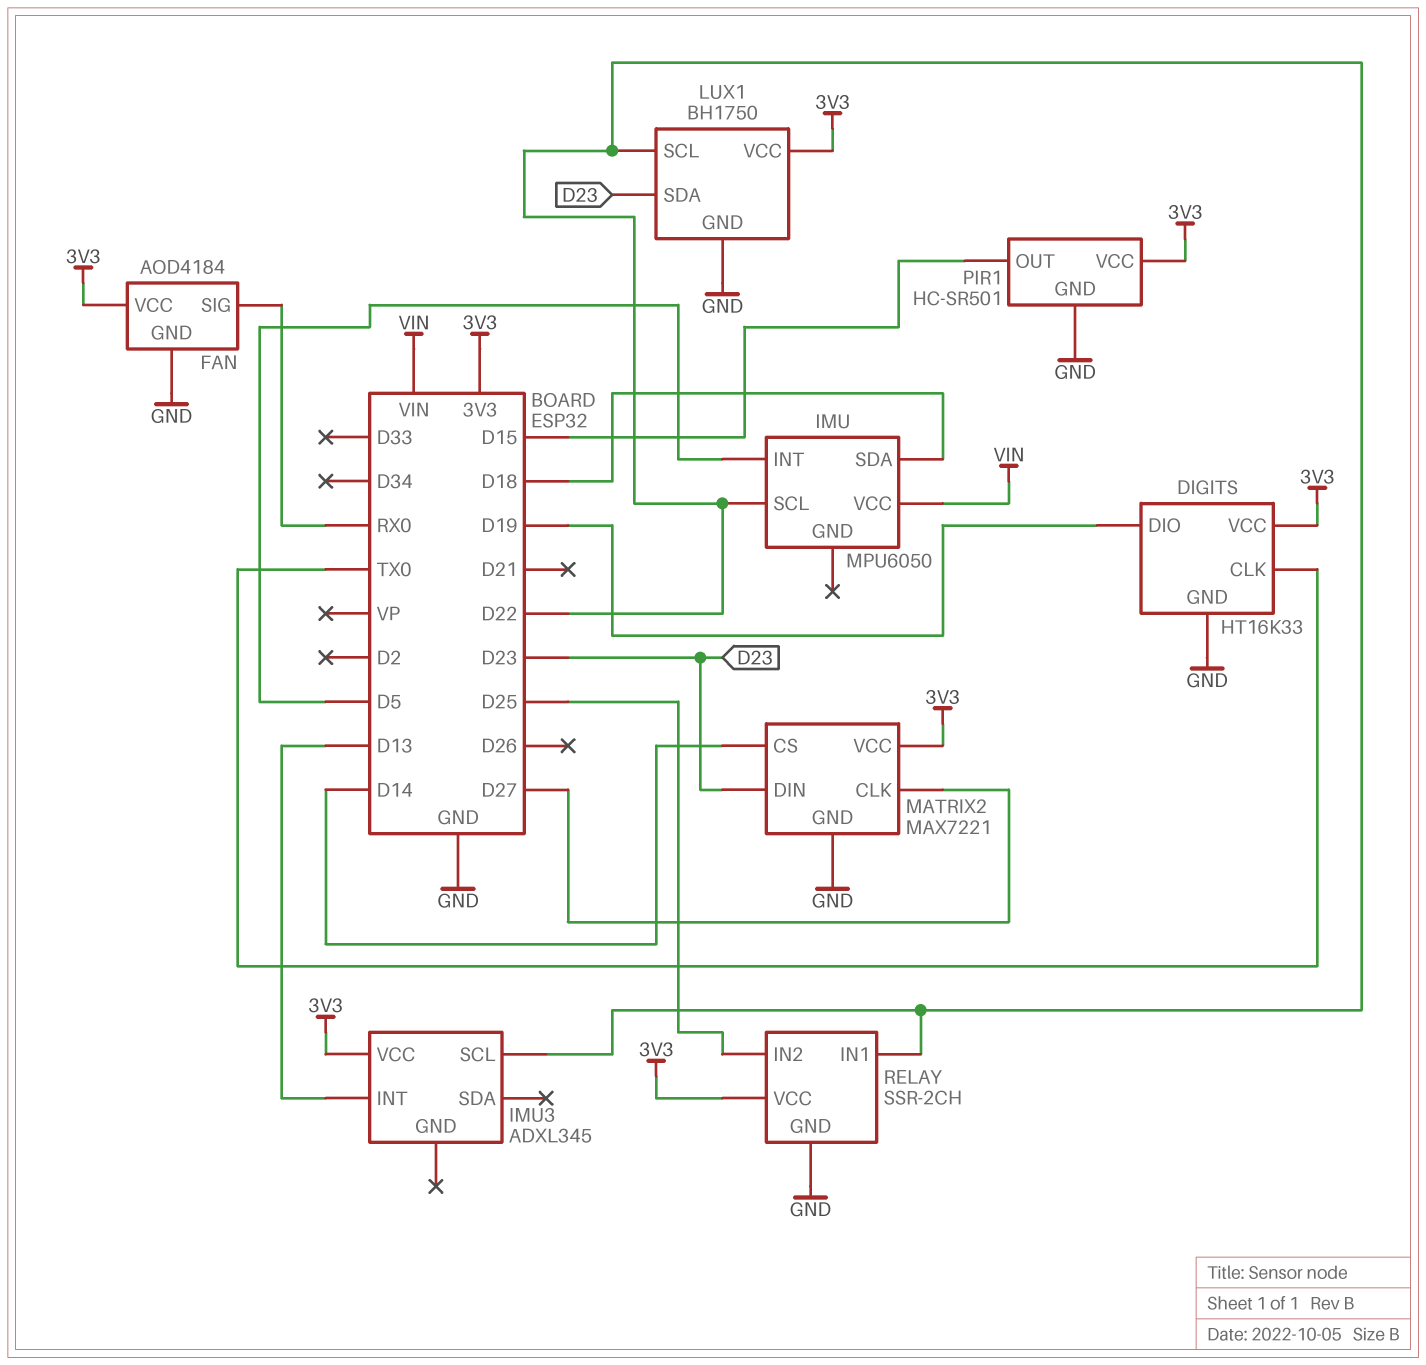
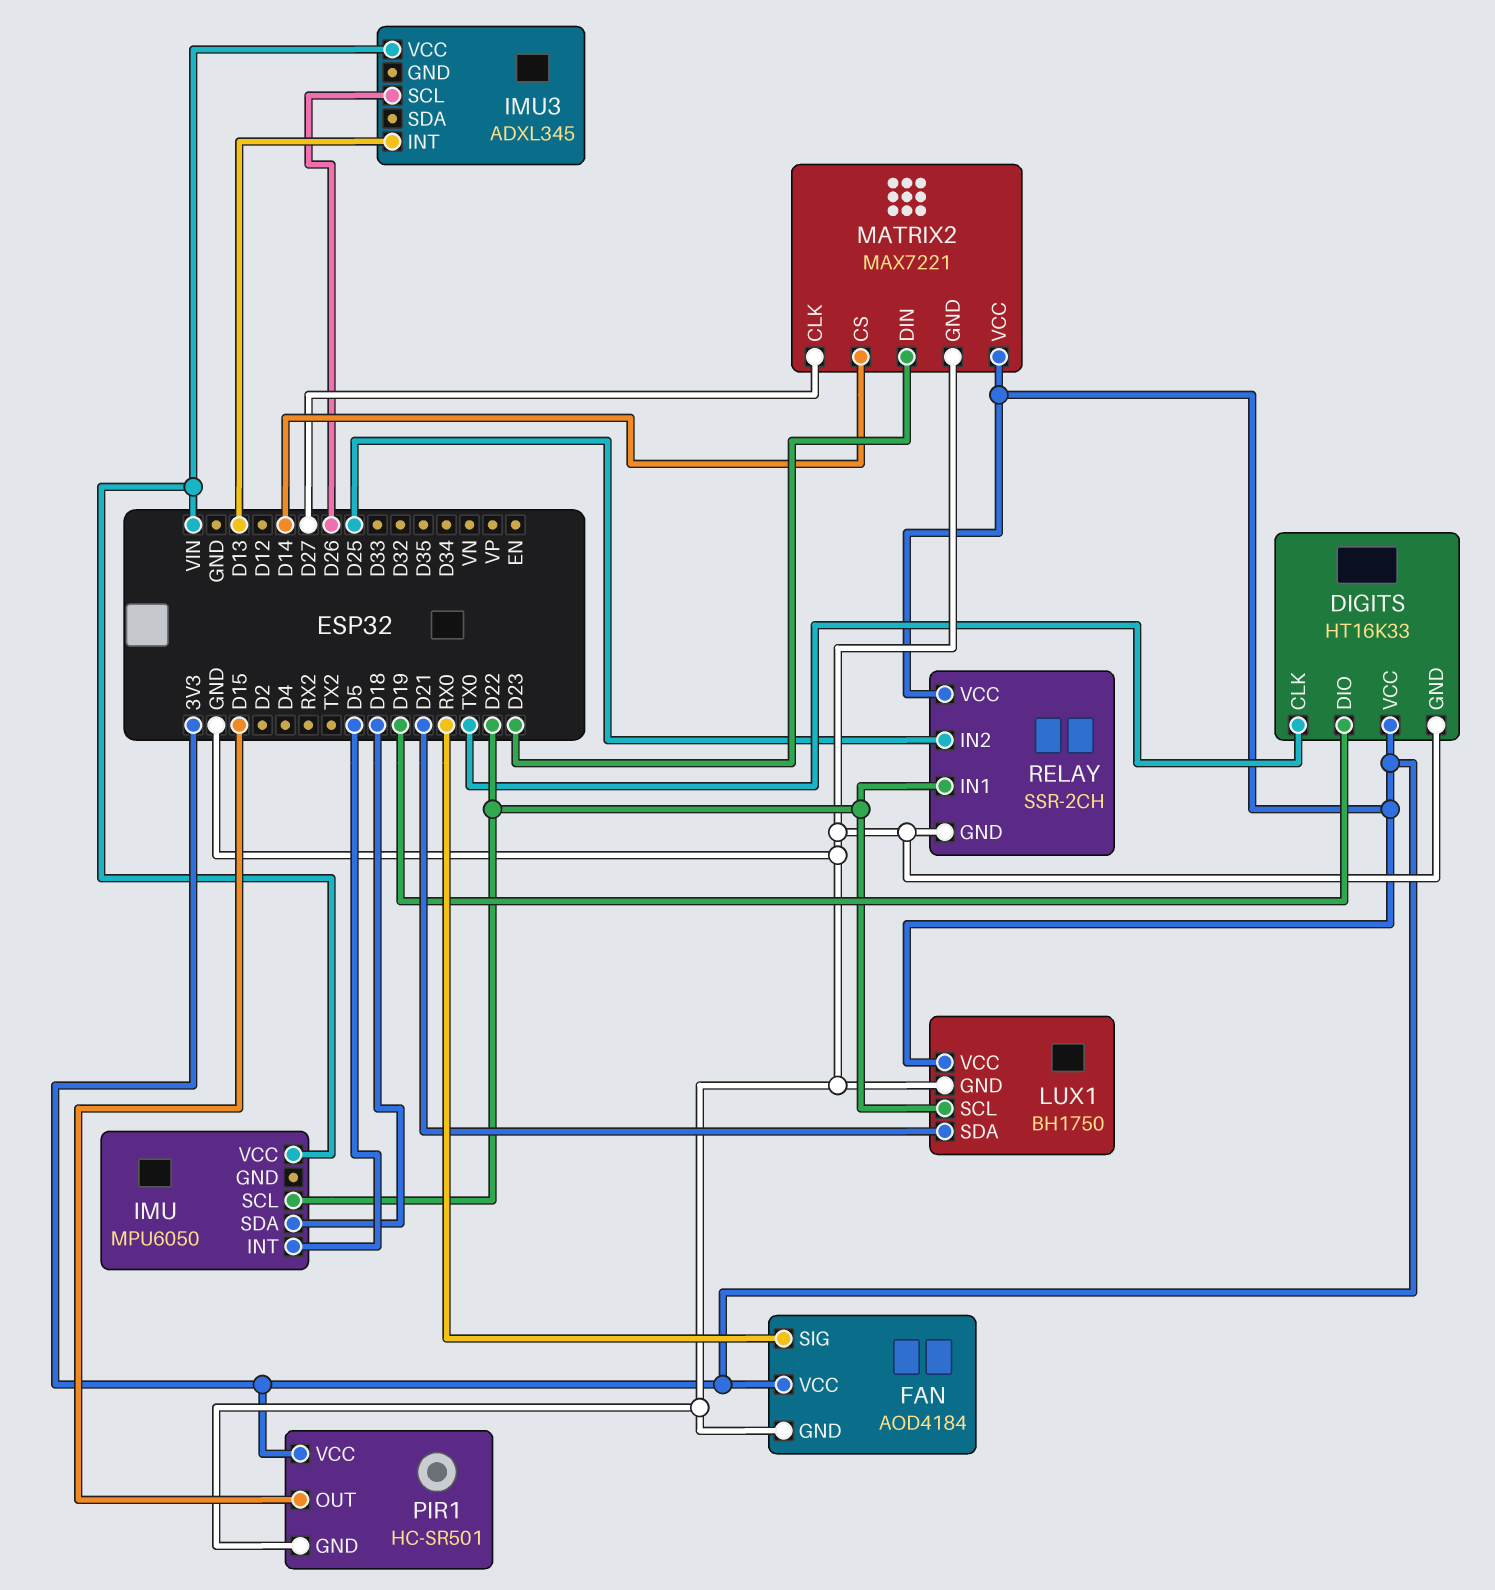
IMU3 pin SCL: D22 -> D26
IMU3 pin VCC: 3V3 -> VIN
LUX1 pin SDA: D23 -> D21

